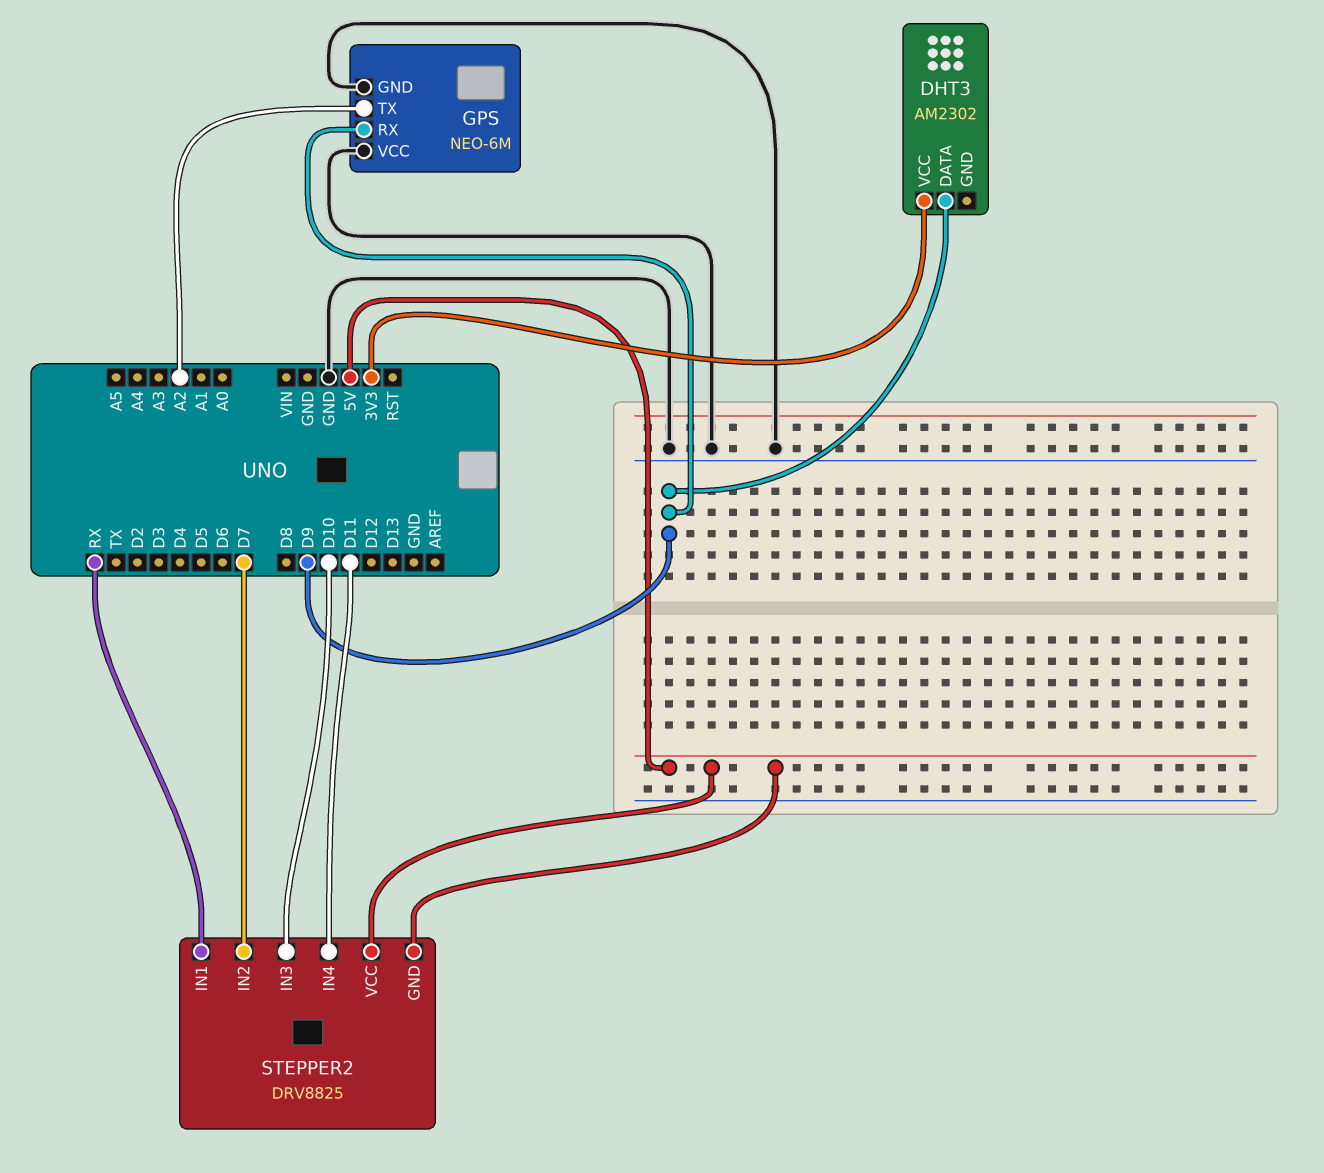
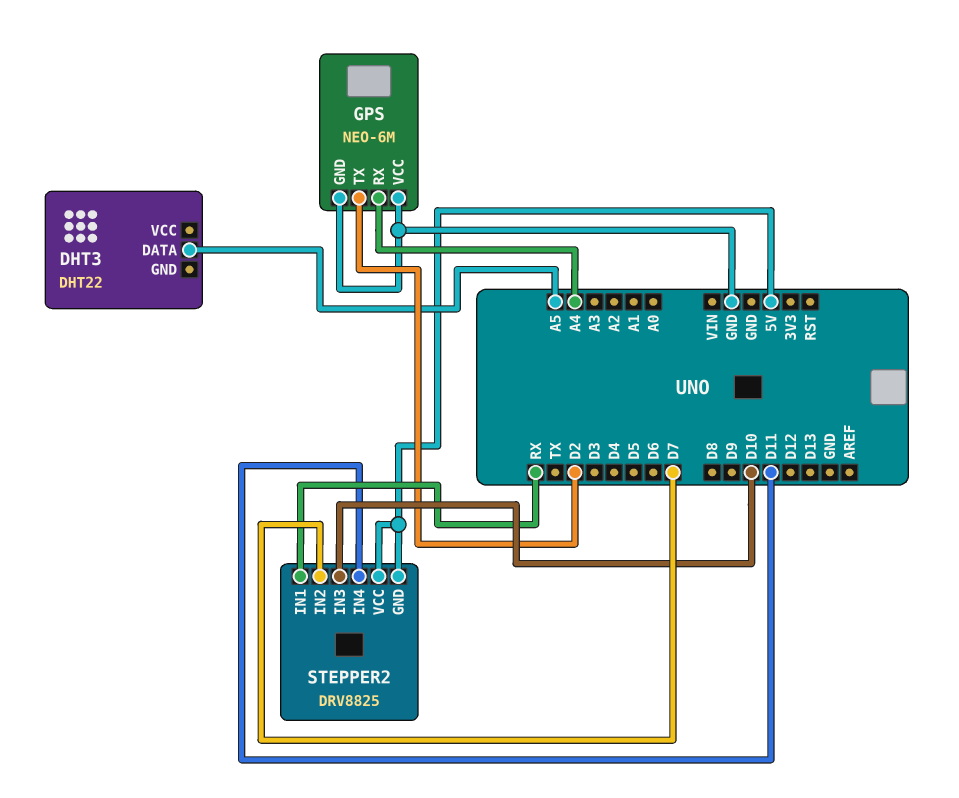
DHT3: AM2302 -> DHT22
DHT3 pin DATA: D9 -> A5
DHT3 pin VCC: 3V3 -> none
GPS pin RX: D9 -> A4
GPS pin TX: A2 -> D2

